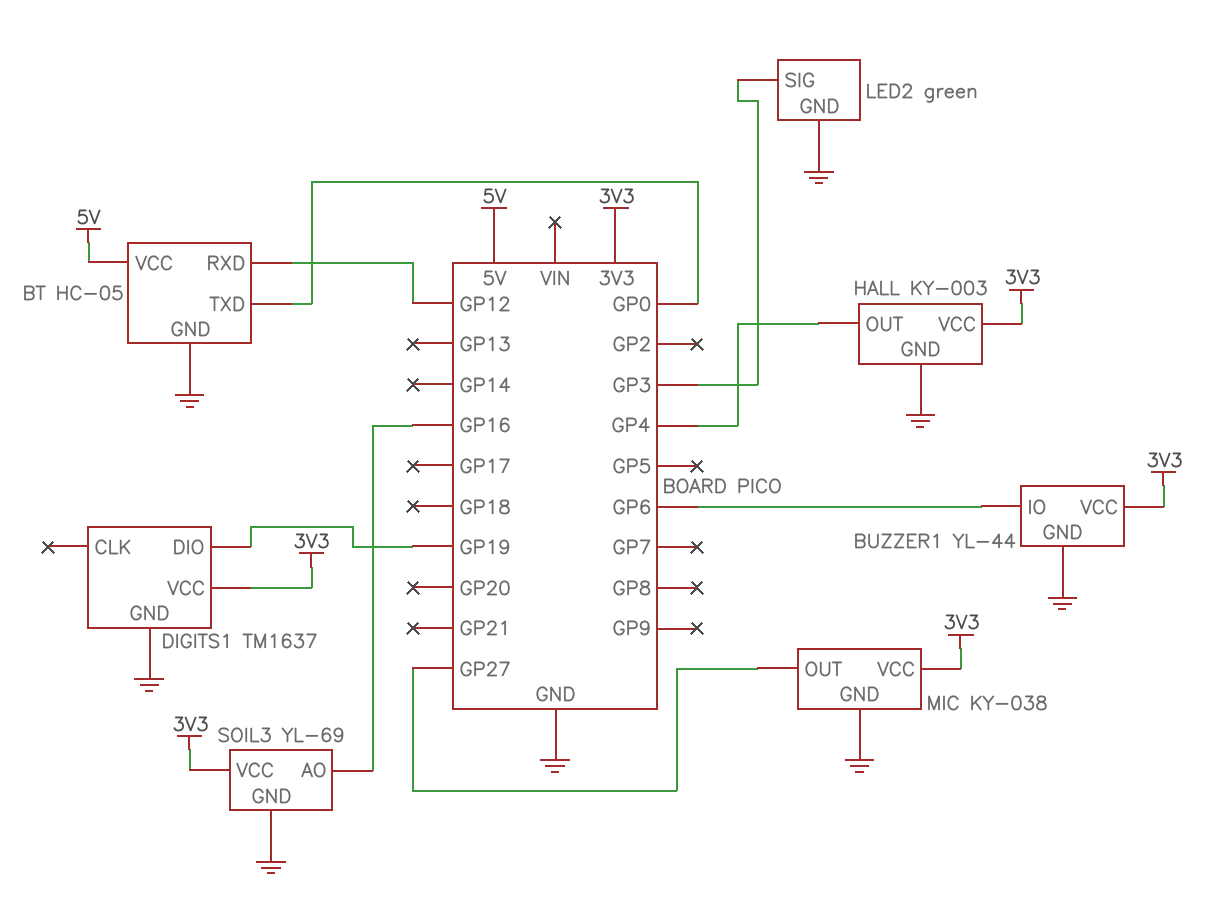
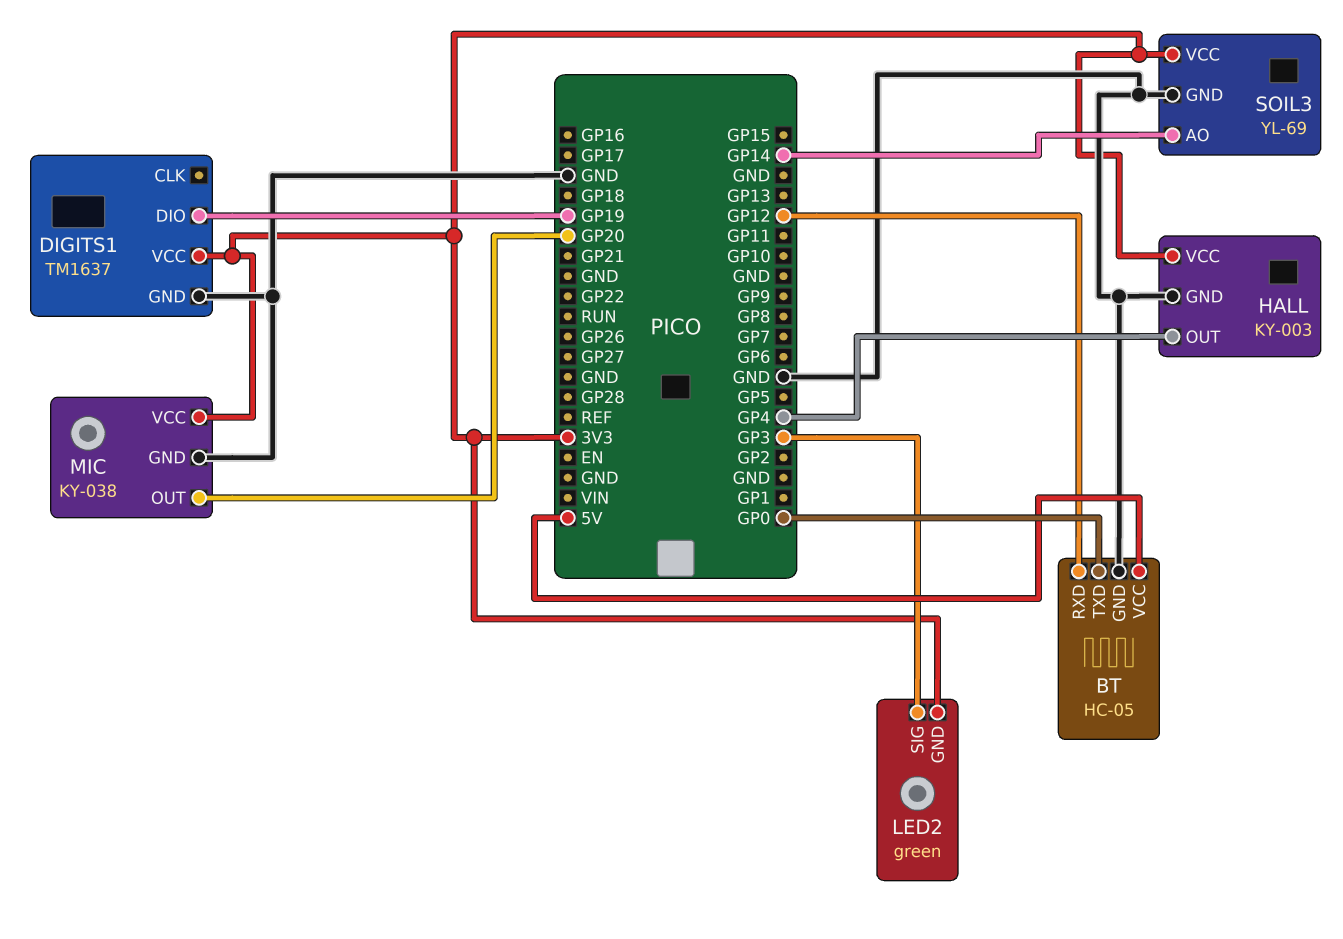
BUZZER1: YL-44 -> none
BUZZER1 pin GND: GND -> none
BUZZER1 pin IO: GP6 -> none
BUZZER1 pin VCC: 3V3 -> none
LED2 pin GND: GND -> 3V3
MIC pin OUT: GP27 -> GP20
SOIL3 pin AO: GP16 -> GP14

